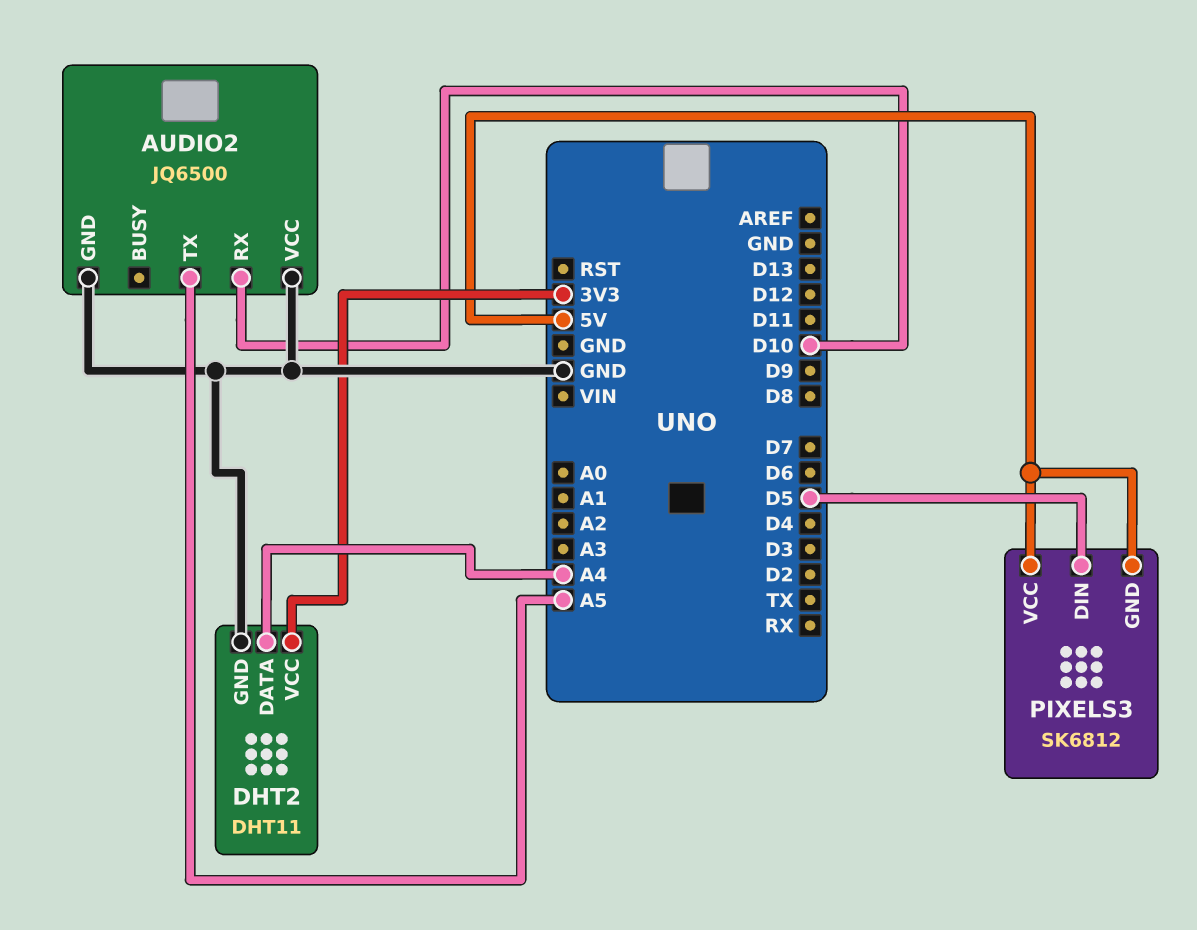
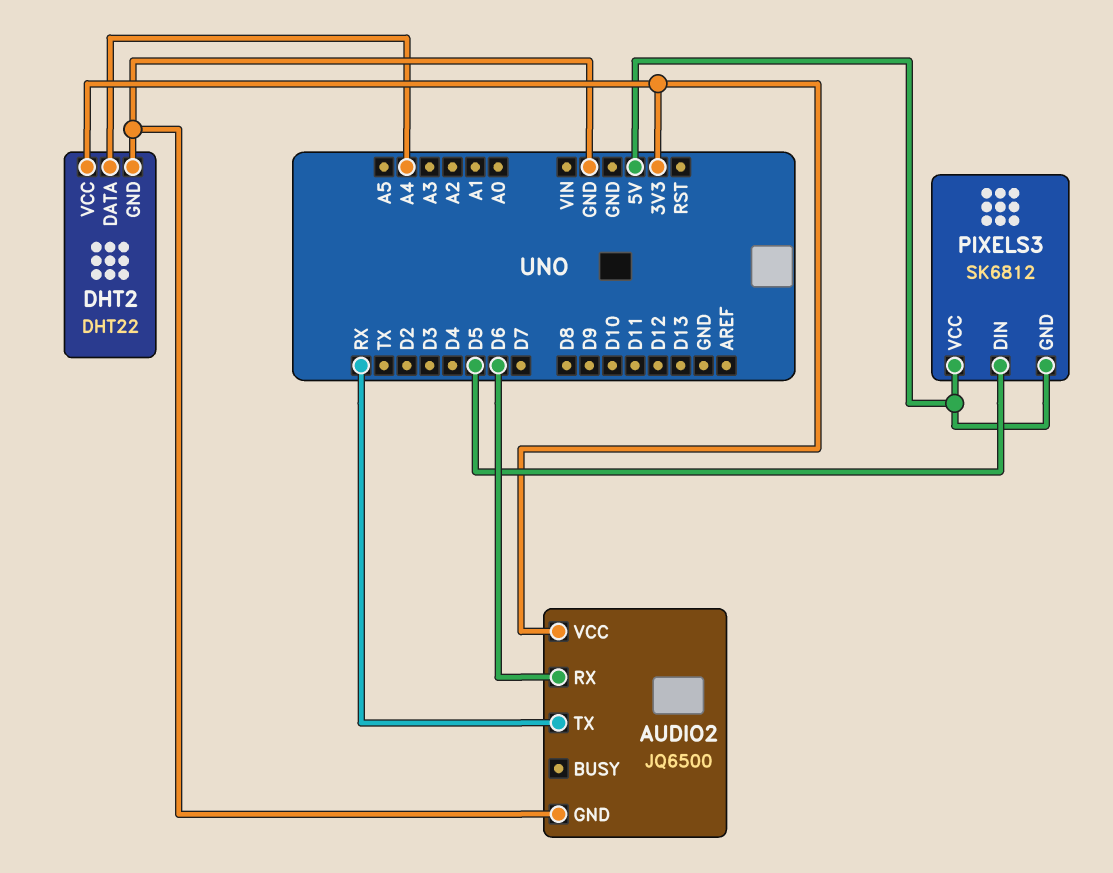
AUDIO2 pin RX: D10 -> D6
AUDIO2 pin TX: A5 -> RX
AUDIO2 pin VCC: GND -> 3V3
DHT2: DHT11 -> DHT22

